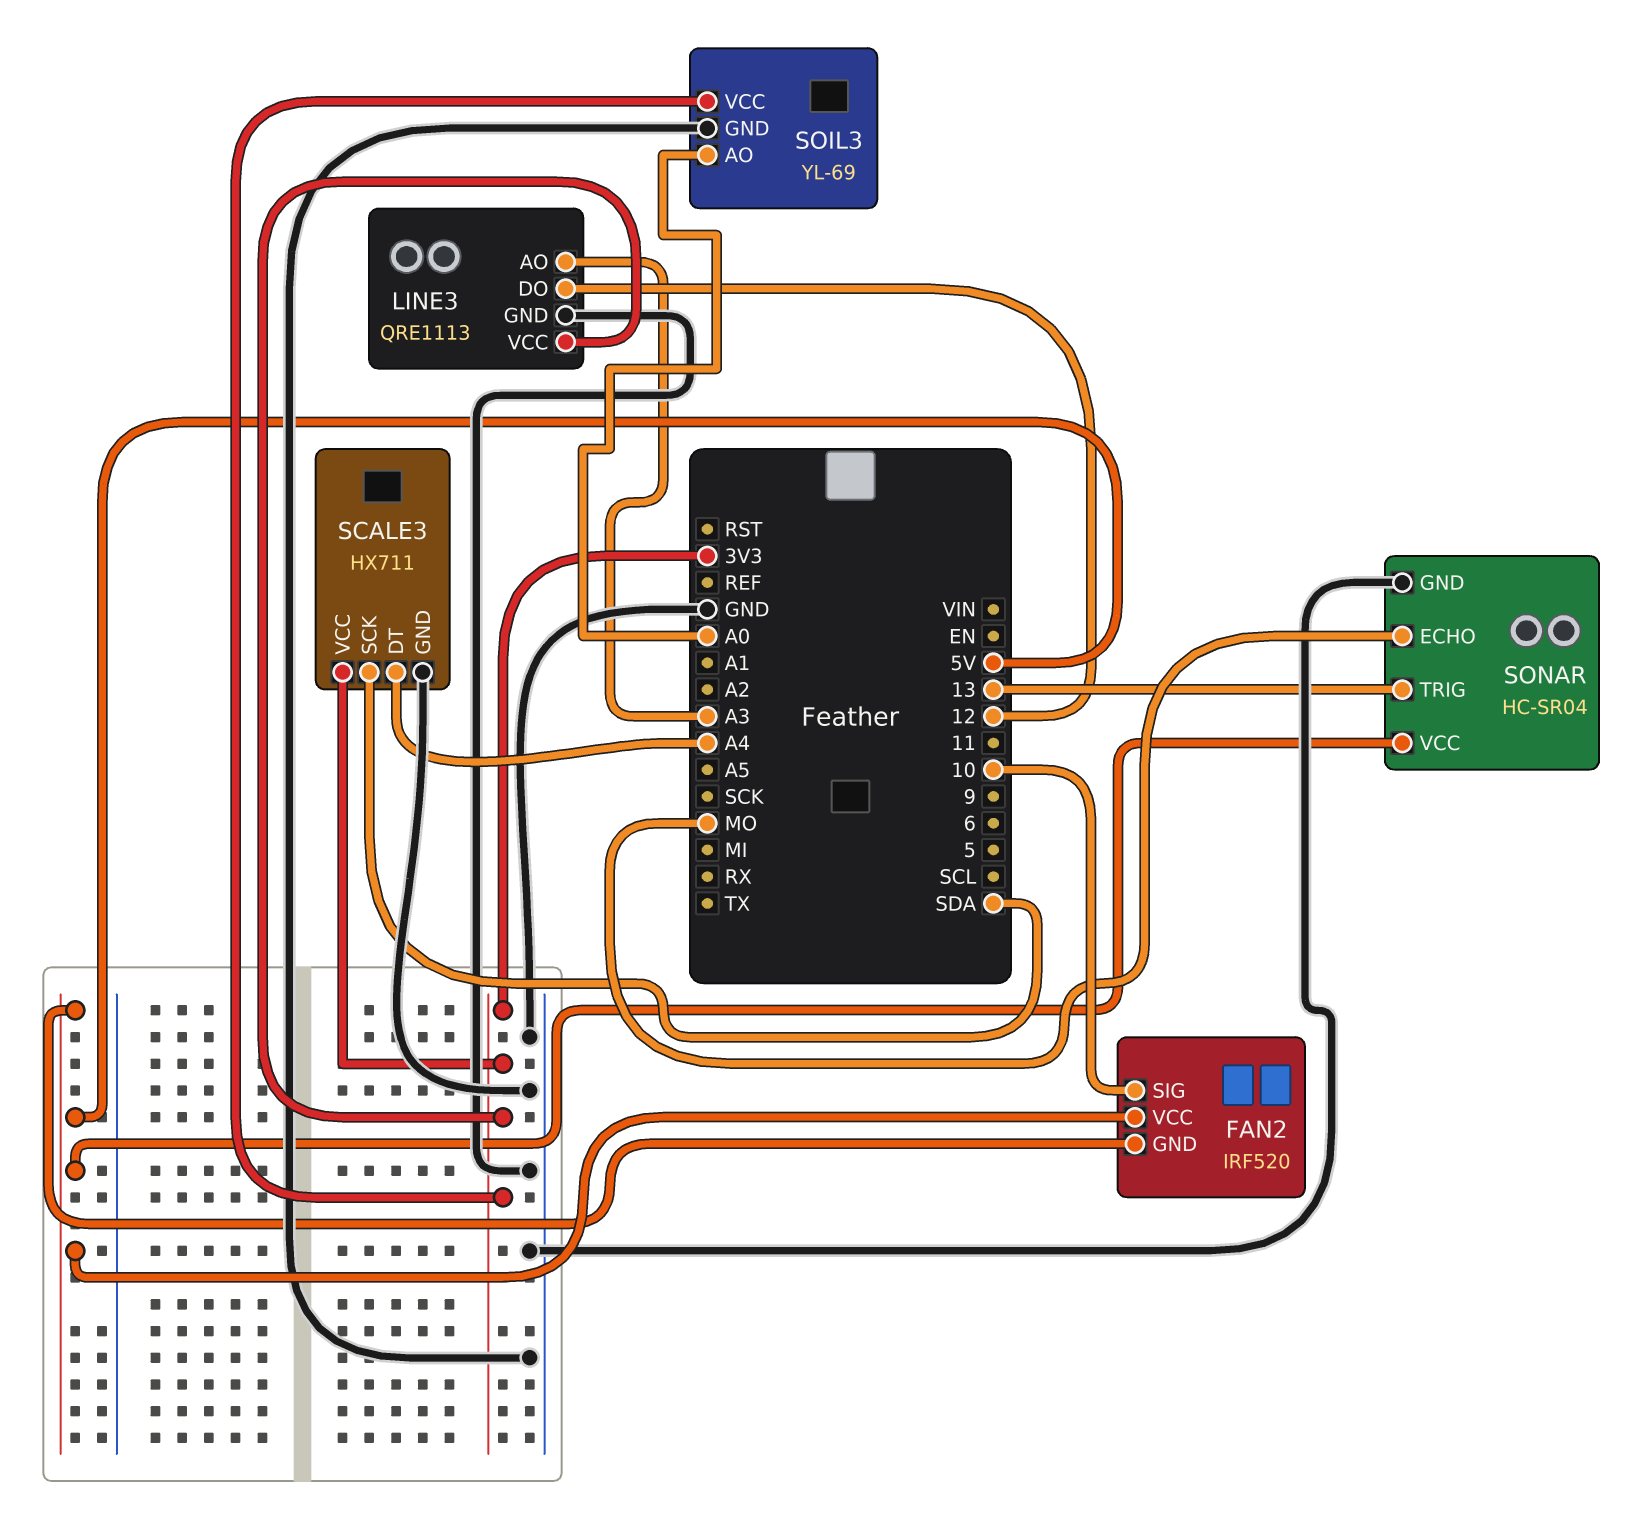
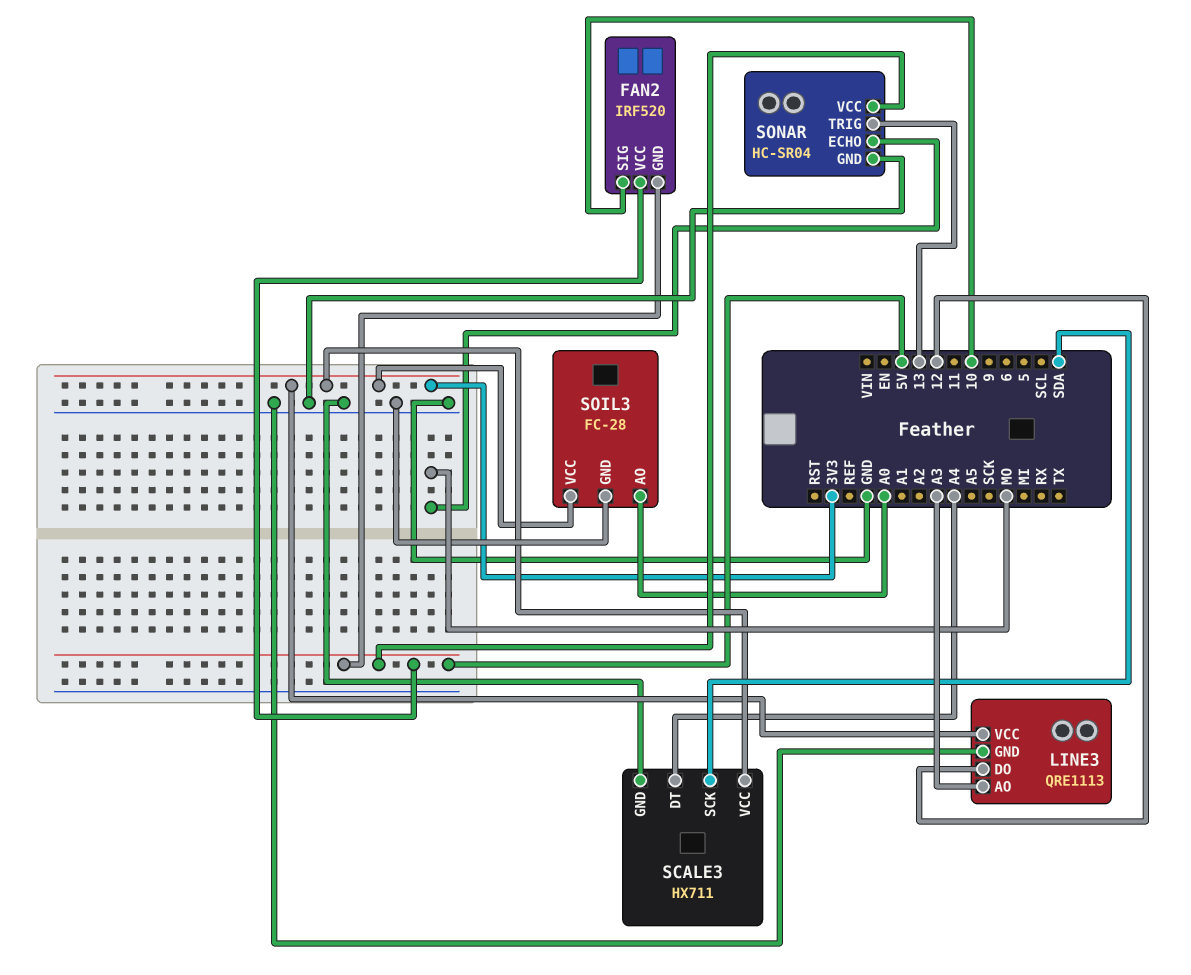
SOIL3: YL-69 -> FC-28

